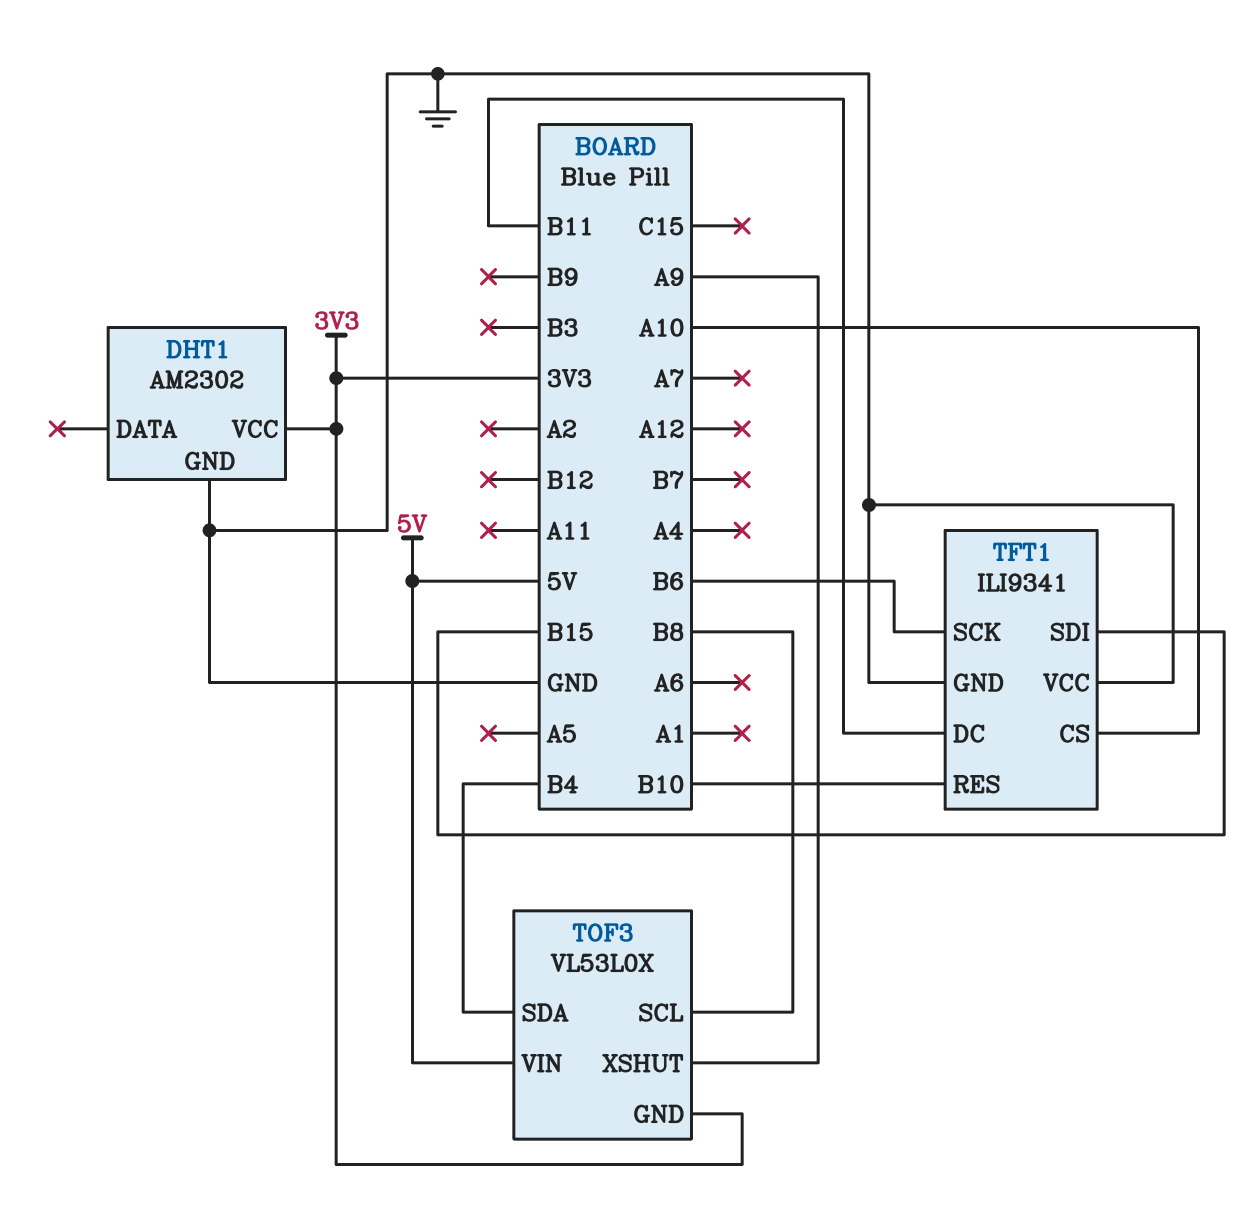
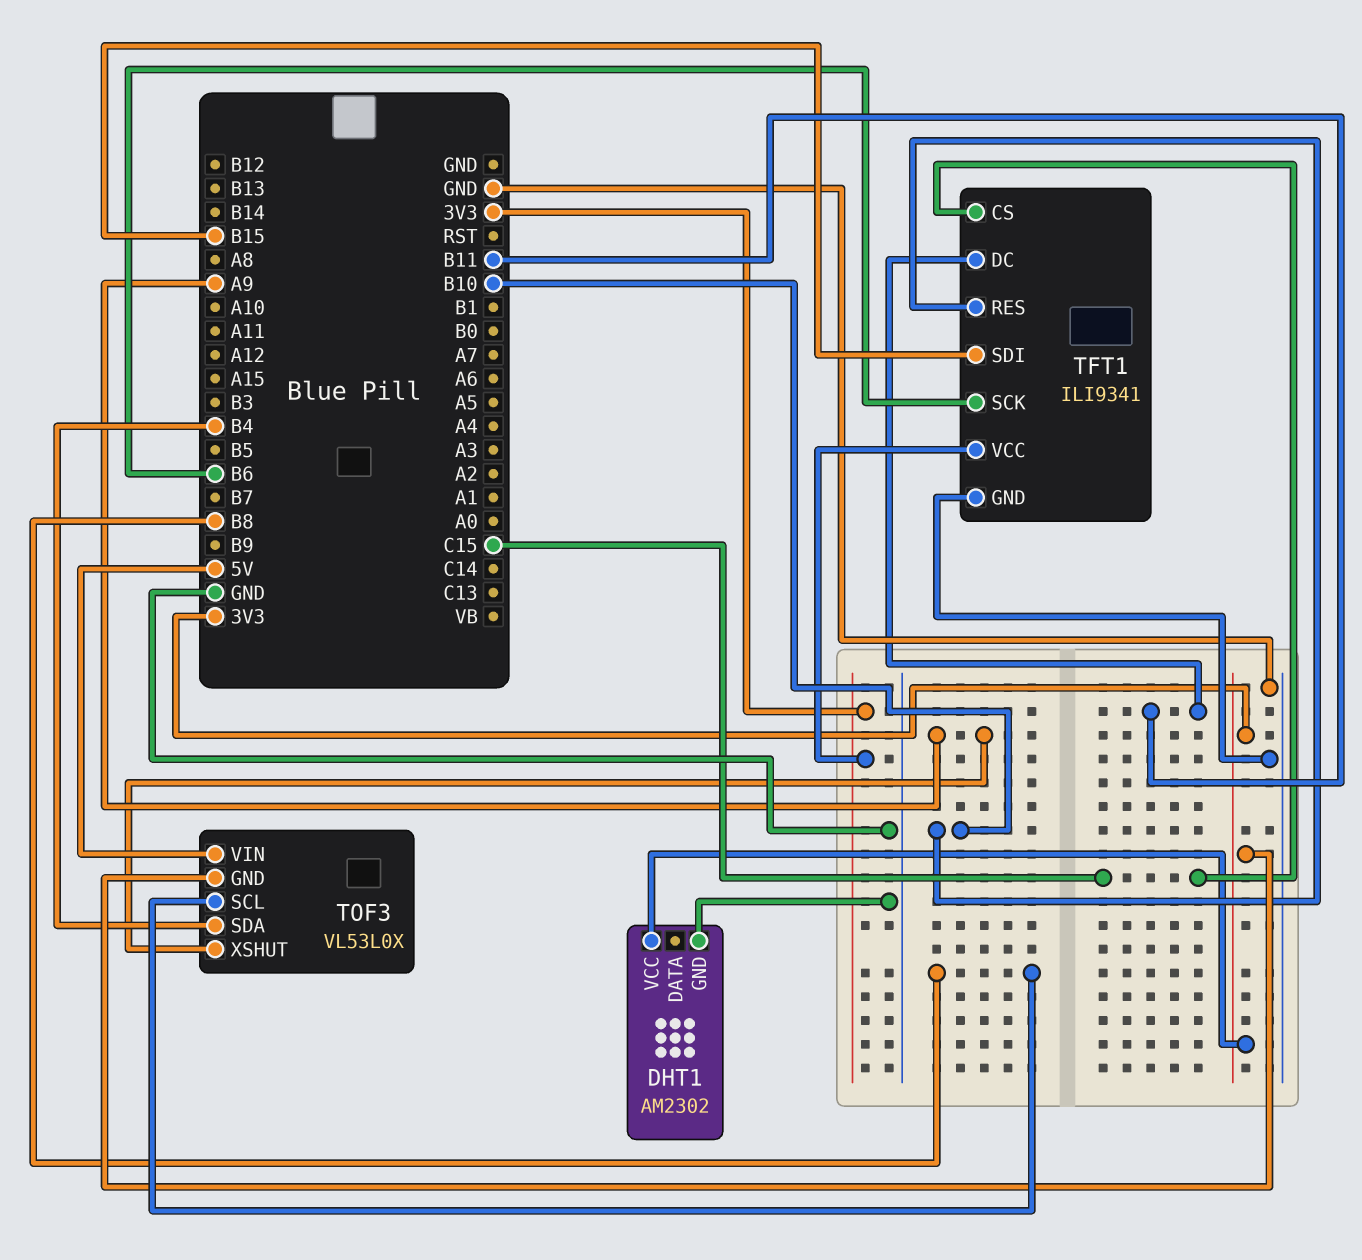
TFT1 pin CS: A10 -> C15
TFT1 pin VCC: GND -> 3V3

